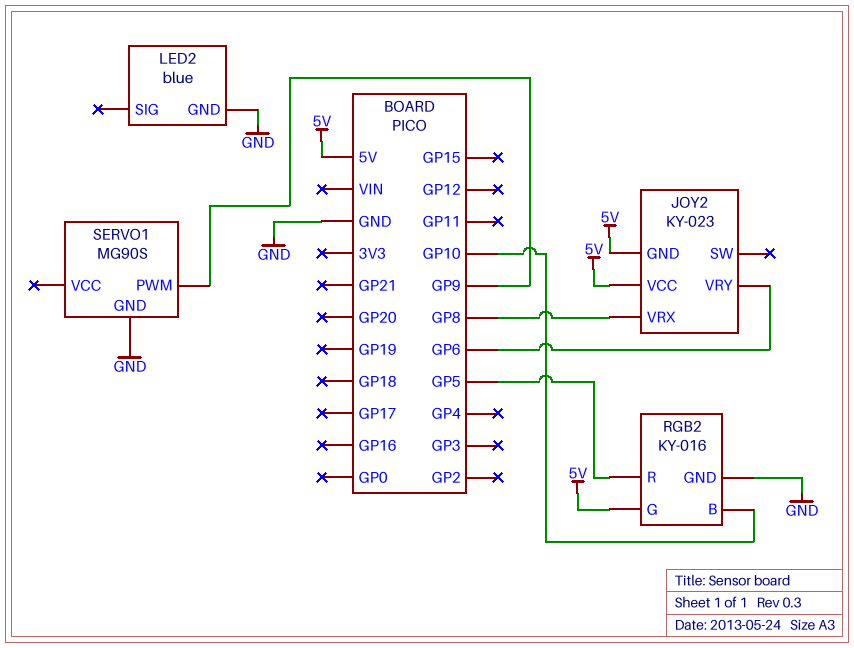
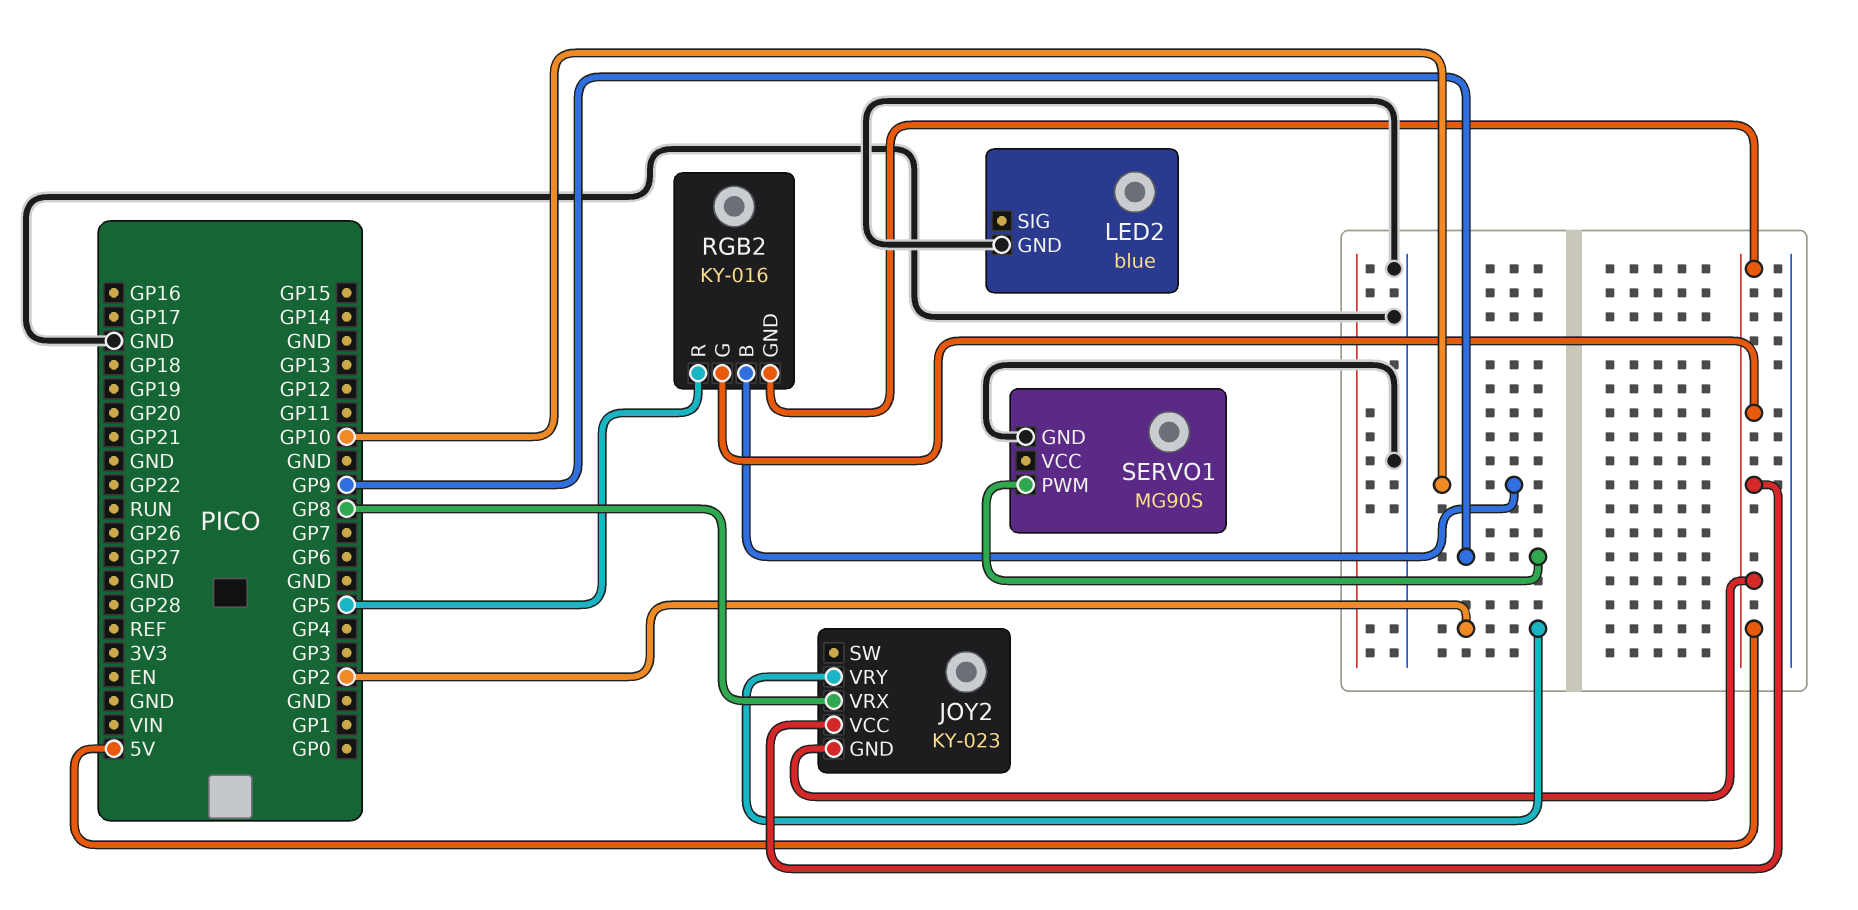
JOY2 pin VRY: GP6 -> GP2
RGB2 pin GND: GND -> 5V

